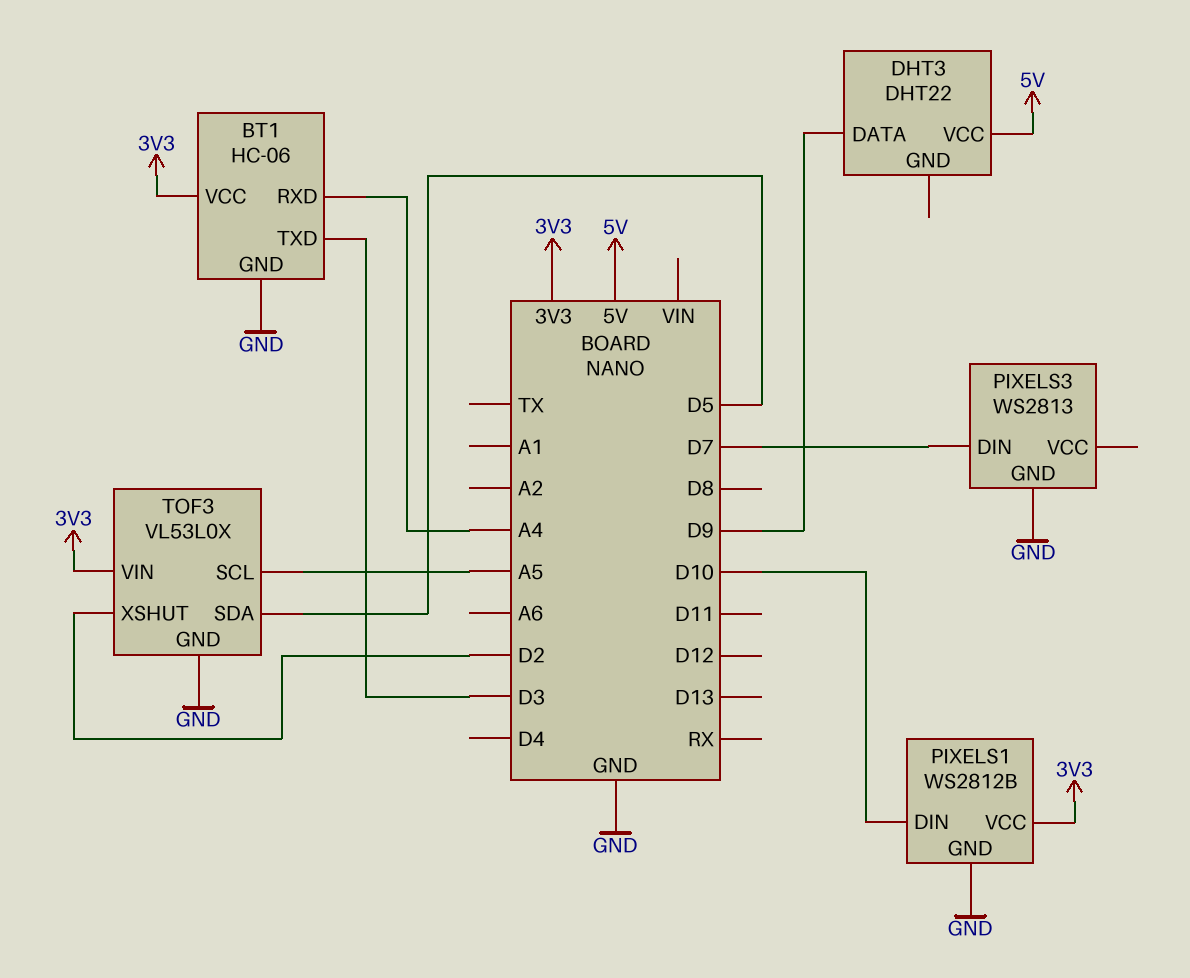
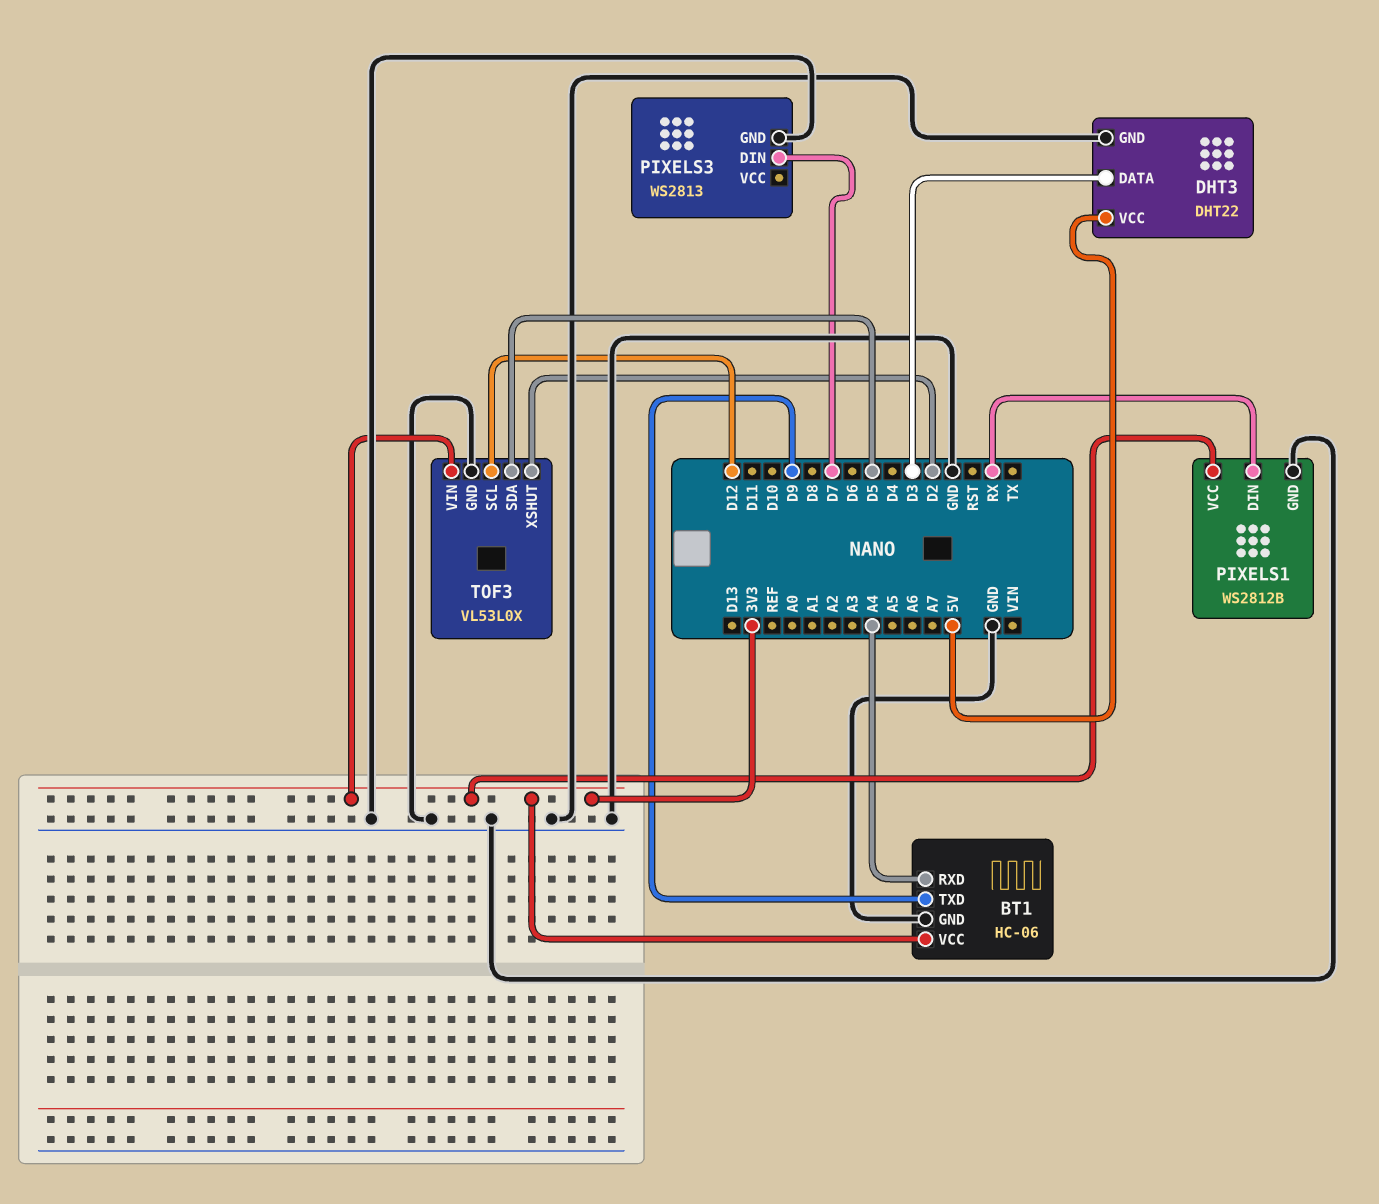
BT1 pin TXD: D3 -> D9
DHT3 pin DATA: D9 -> D3
DHT3 pin GND: none -> GND
PIXELS1 pin DIN: D10 -> RX
TOF3 pin SCL: A5 -> D12

